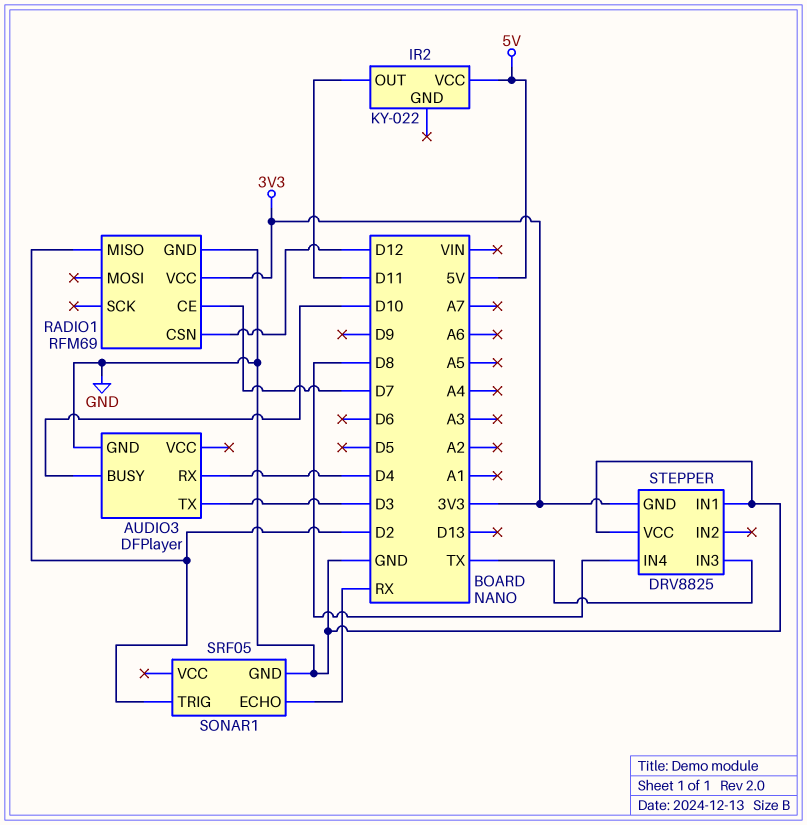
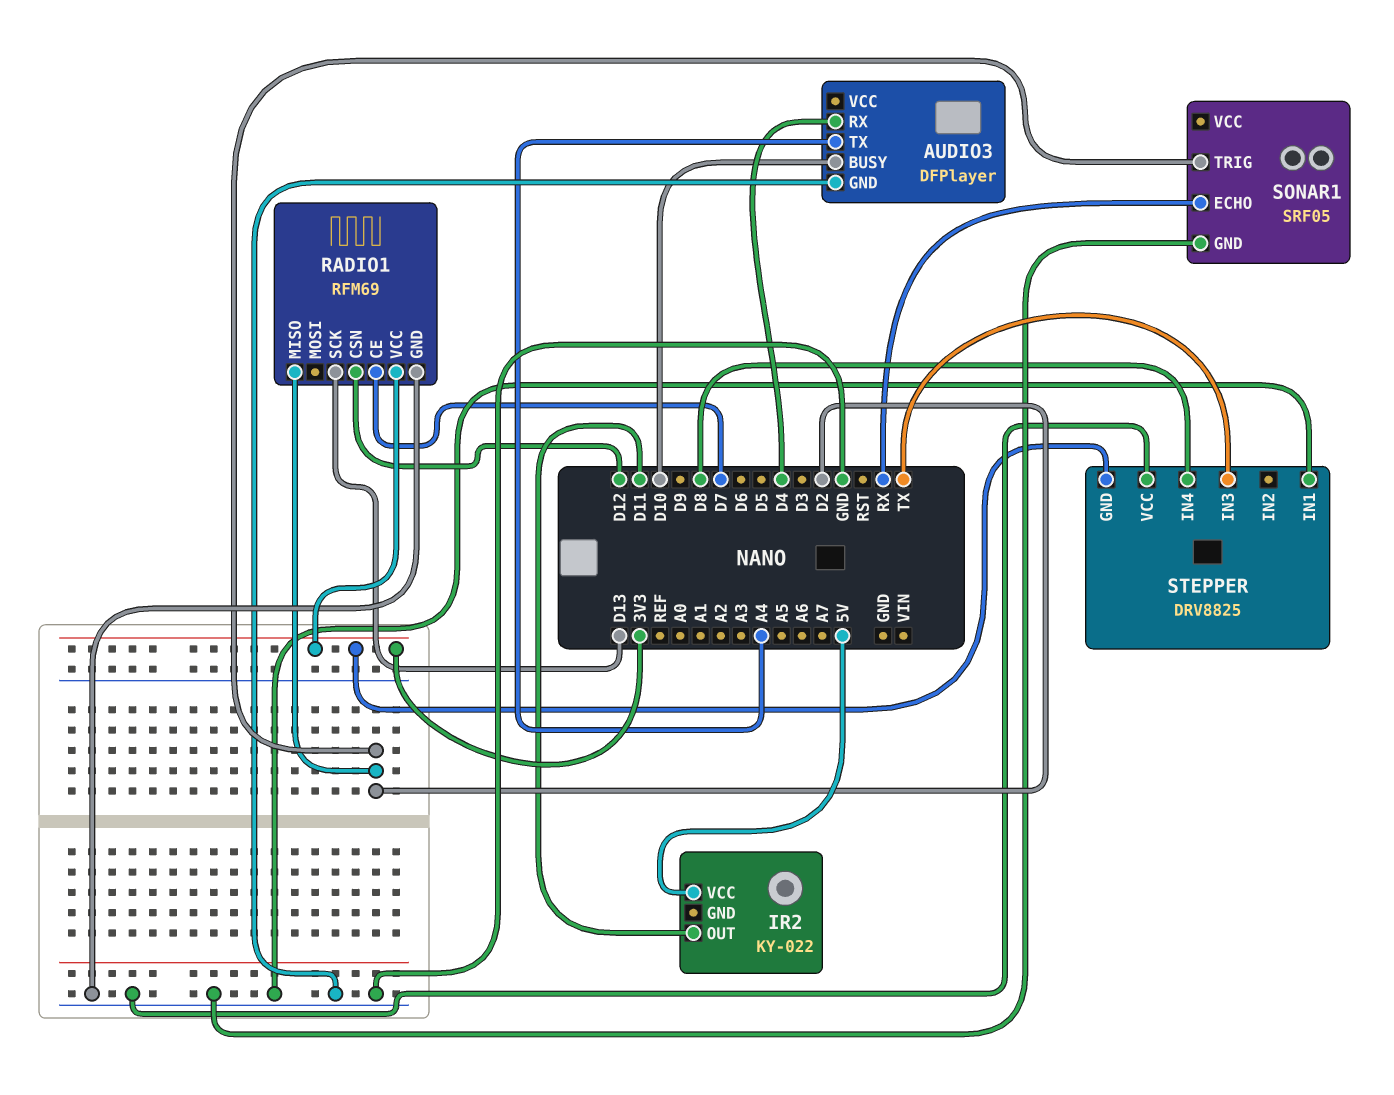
AUDIO3 pin TX: D3 -> A4
RADIO1 pin SCK: none -> D13

